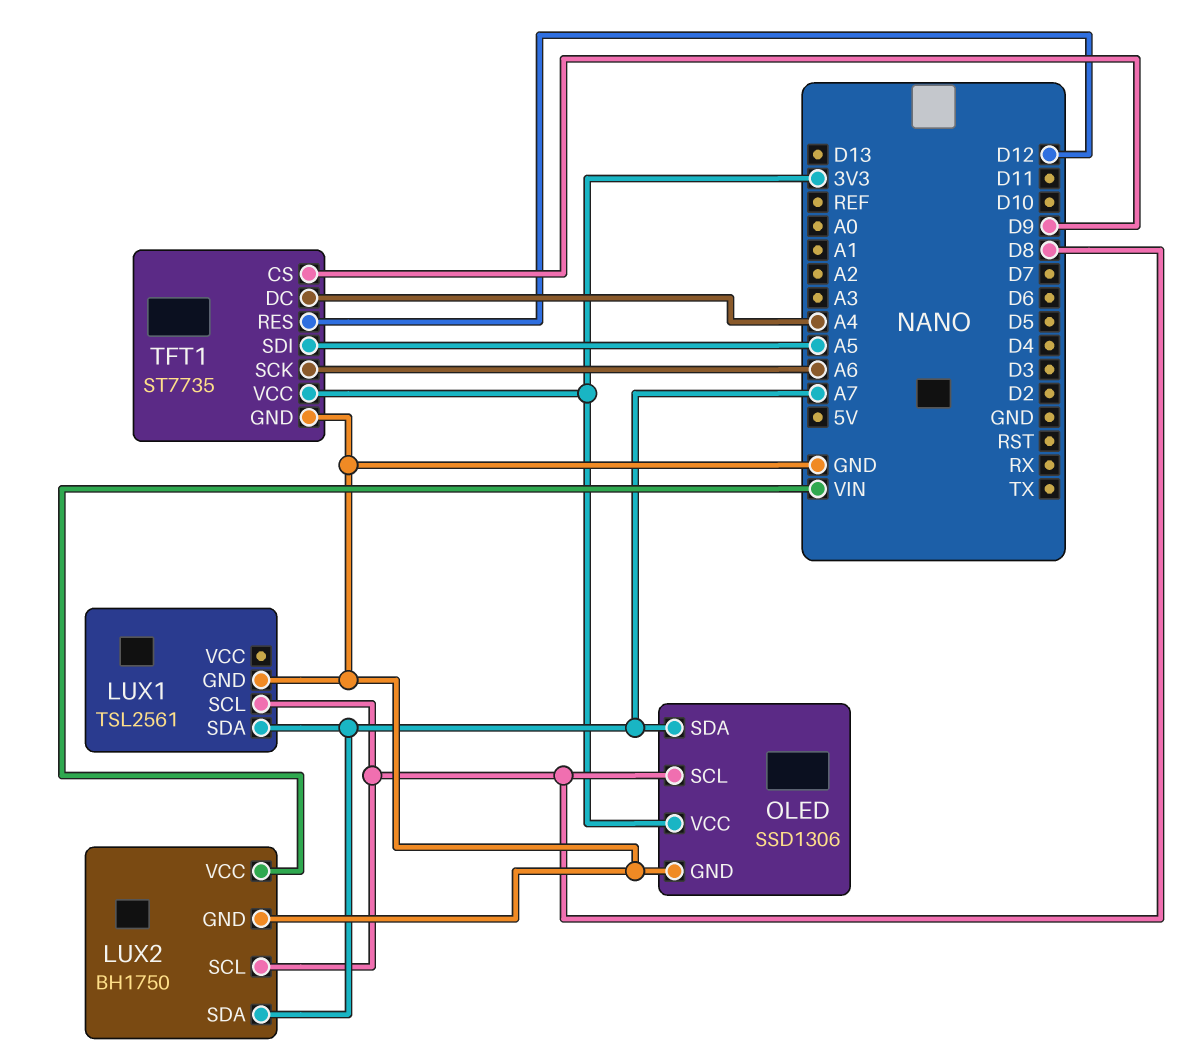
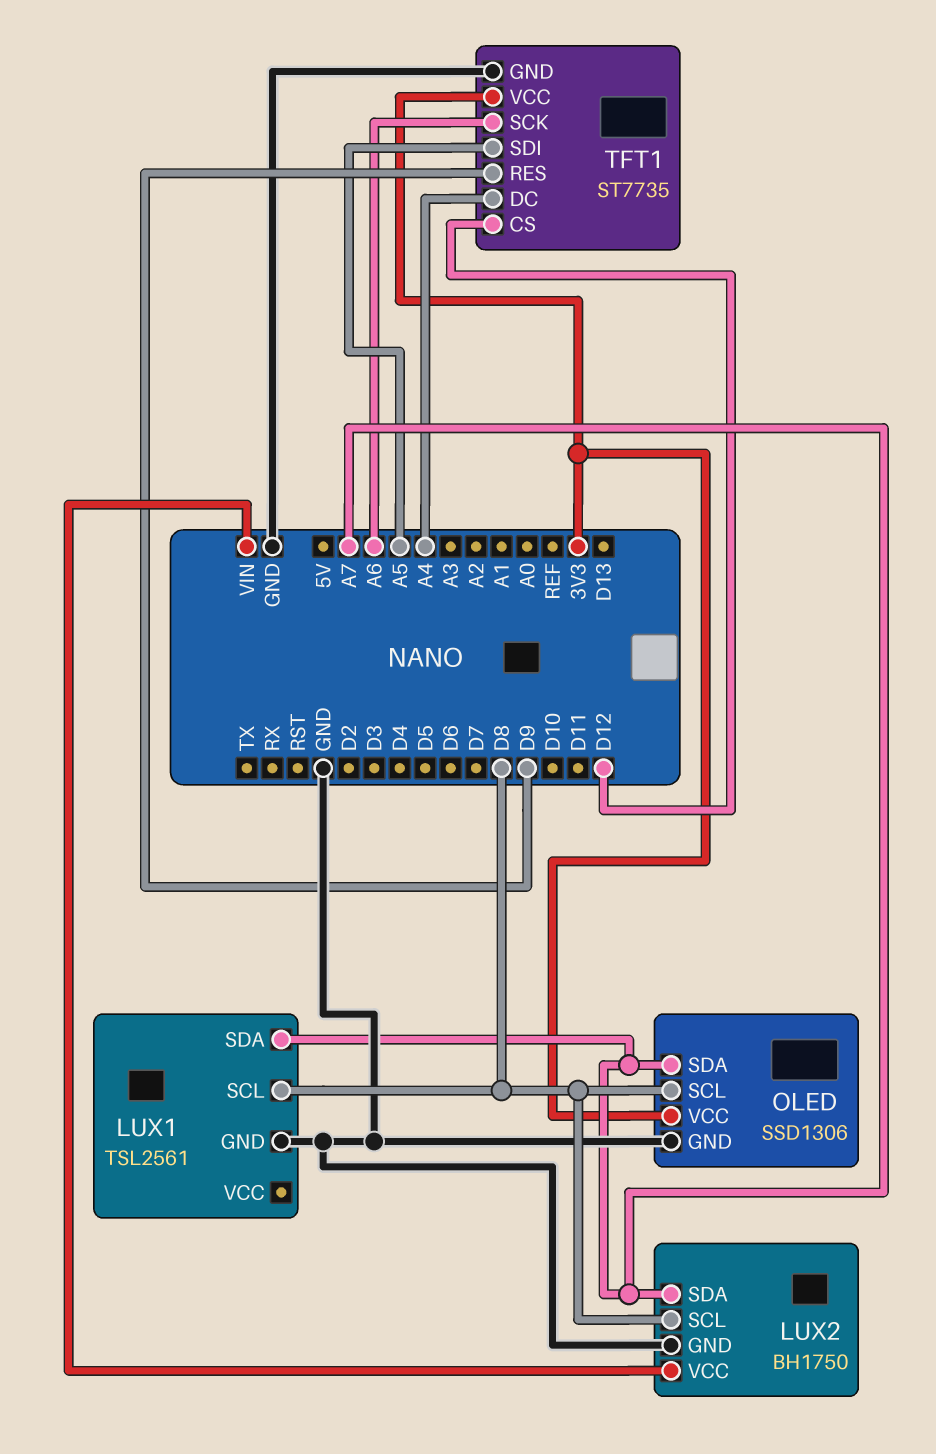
TFT1 pin CS: D9 -> D12
TFT1 pin RES: D12 -> D9

